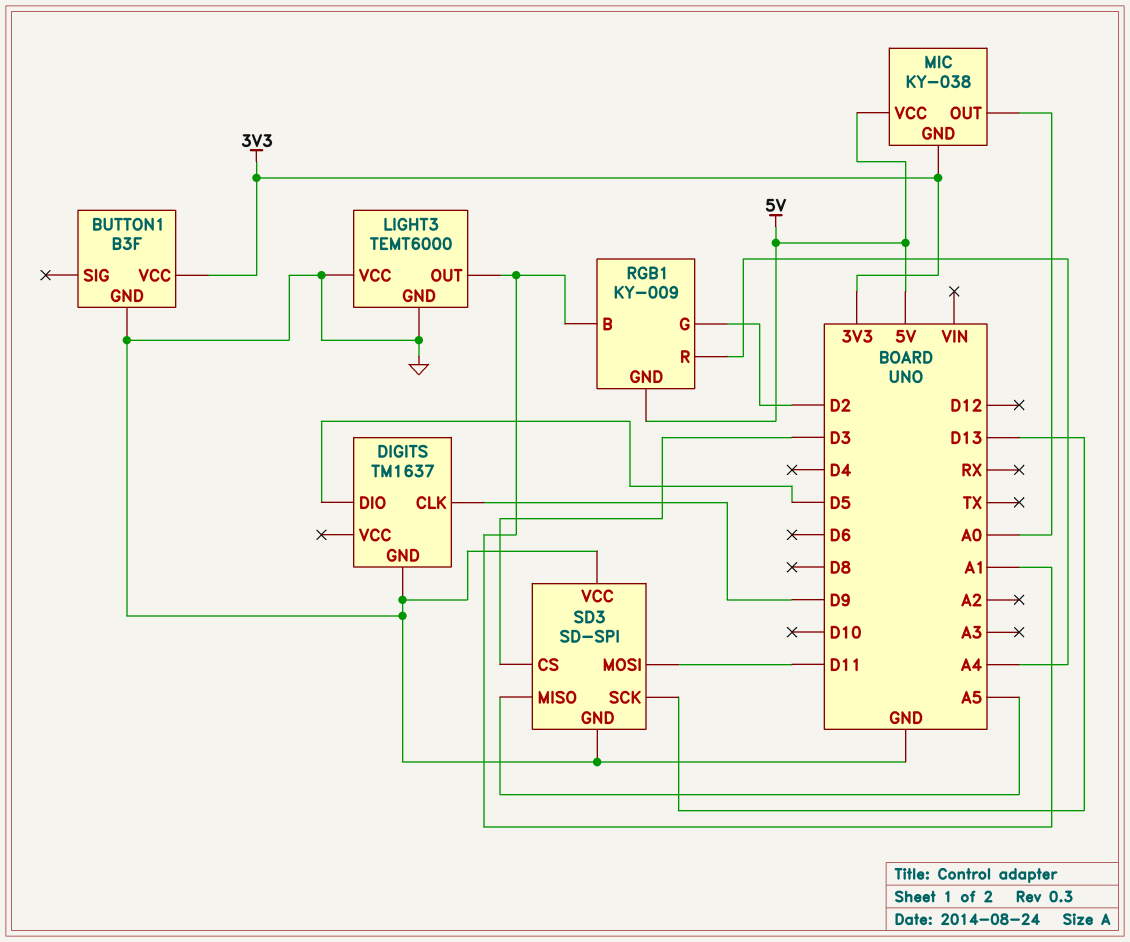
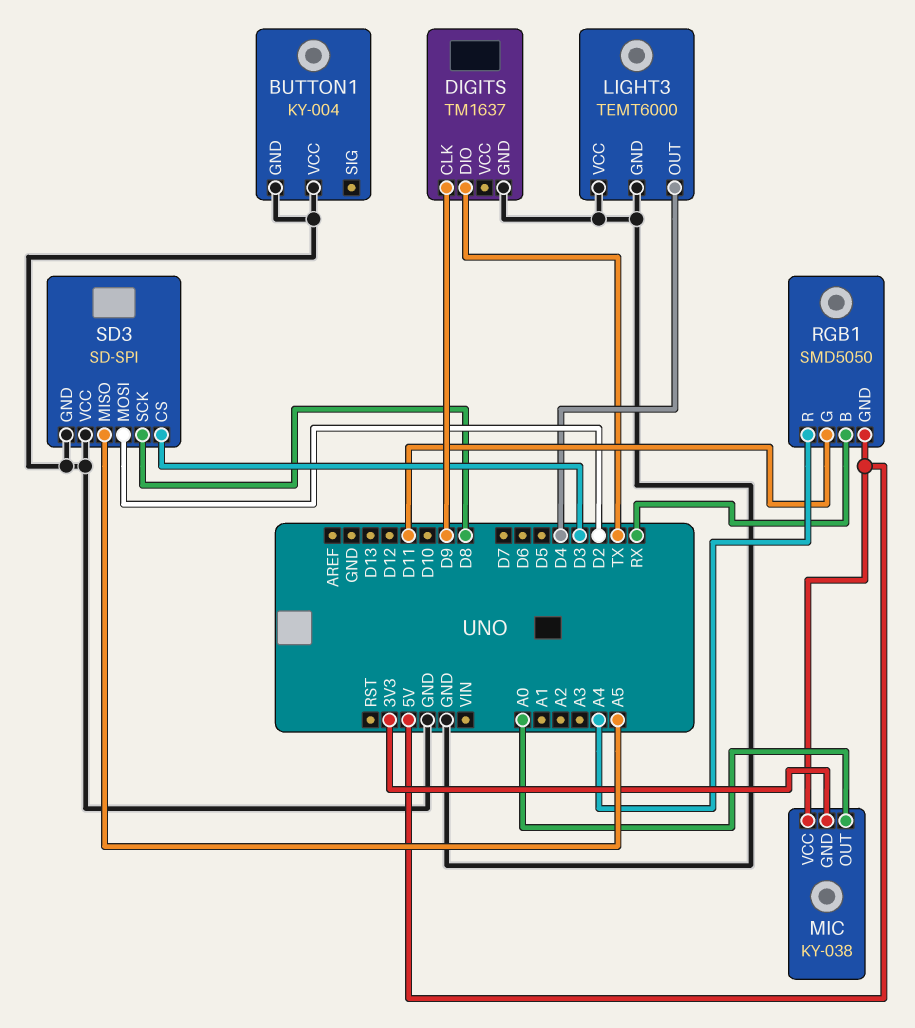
BUTTON1: B3F -> KY-004
BUTTON1 pin VCC: 3V3 -> GND
DIGITS pin DIO: D5 -> TX
LIGHT3 pin OUT: A1 -> D4
RGB1: KY-009 -> SMD5050
RGB1 pin B: A1 -> RX
RGB1 pin G: D2 -> D11
SD3 pin MOSI: D11 -> D2
SD3 pin SCK: D13 -> D8

